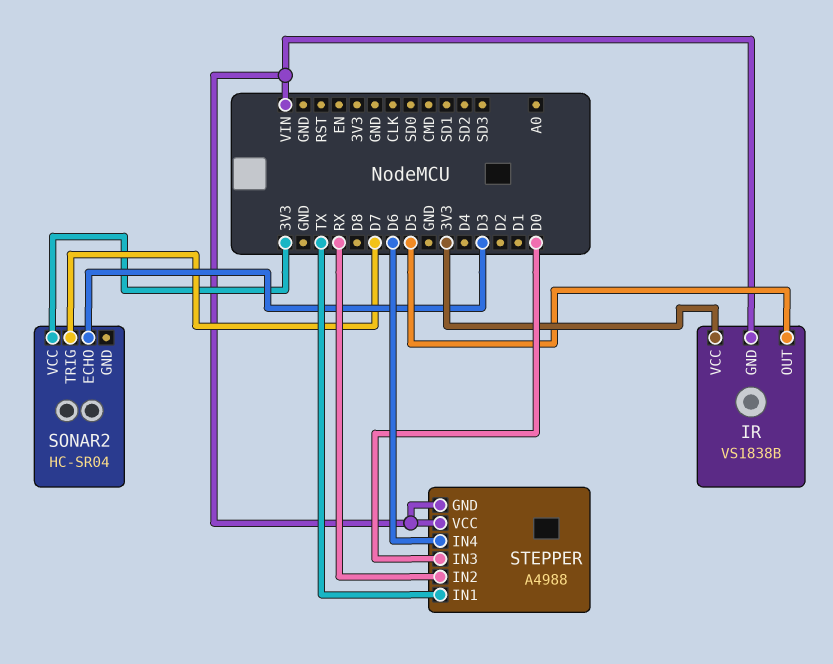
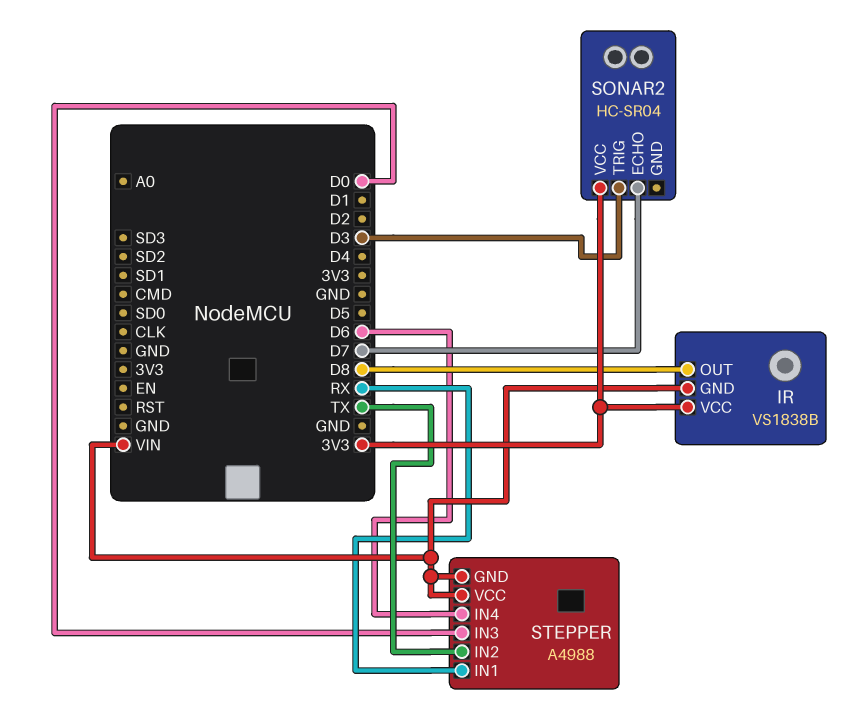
IR pin OUT: D5 -> D8
SONAR2 pin ECHO: D3 -> D7
SONAR2 pin TRIG: D7 -> D3
STEPPER pin IN1: TX -> RX
STEPPER pin IN2: RX -> TX

